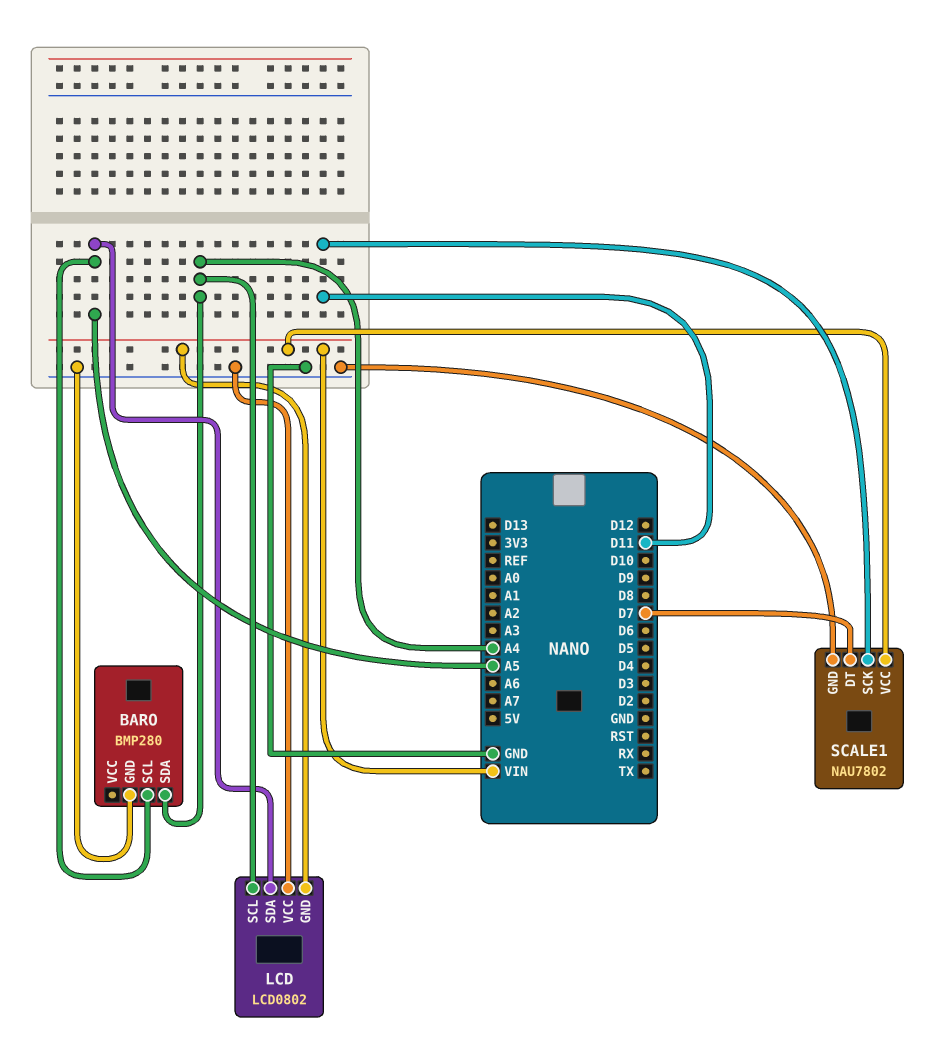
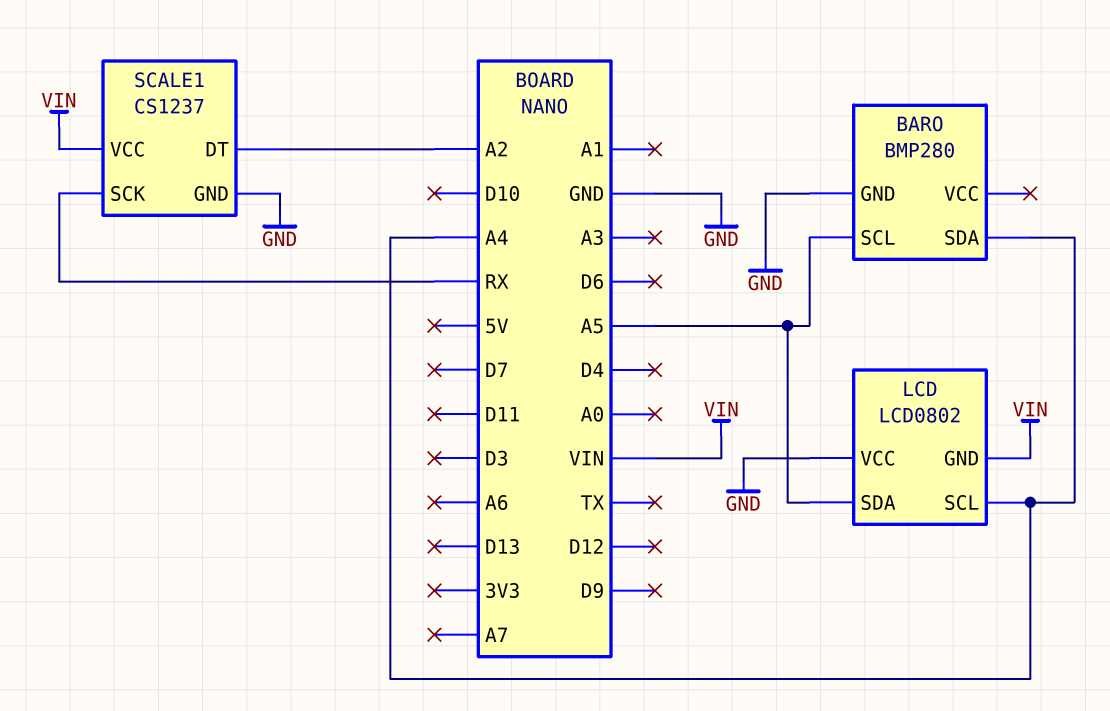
SCALE1: NAU7802 -> CS1237
SCALE1 pin DT: D7 -> A2
SCALE1 pin SCK: D11 -> RX

